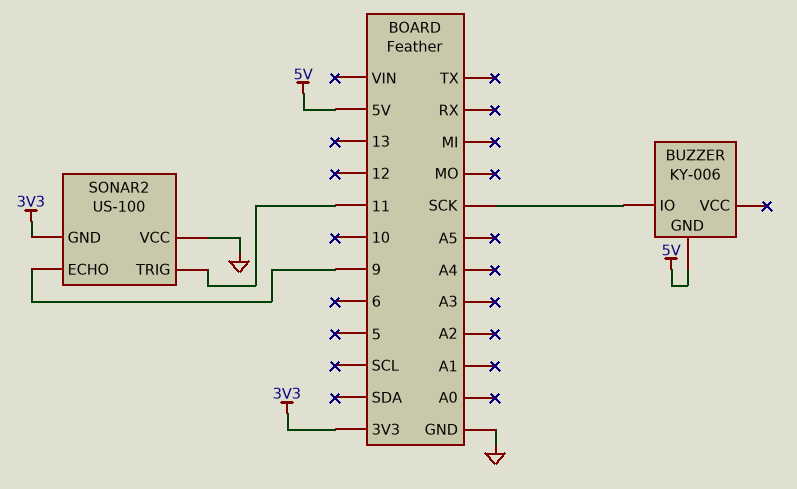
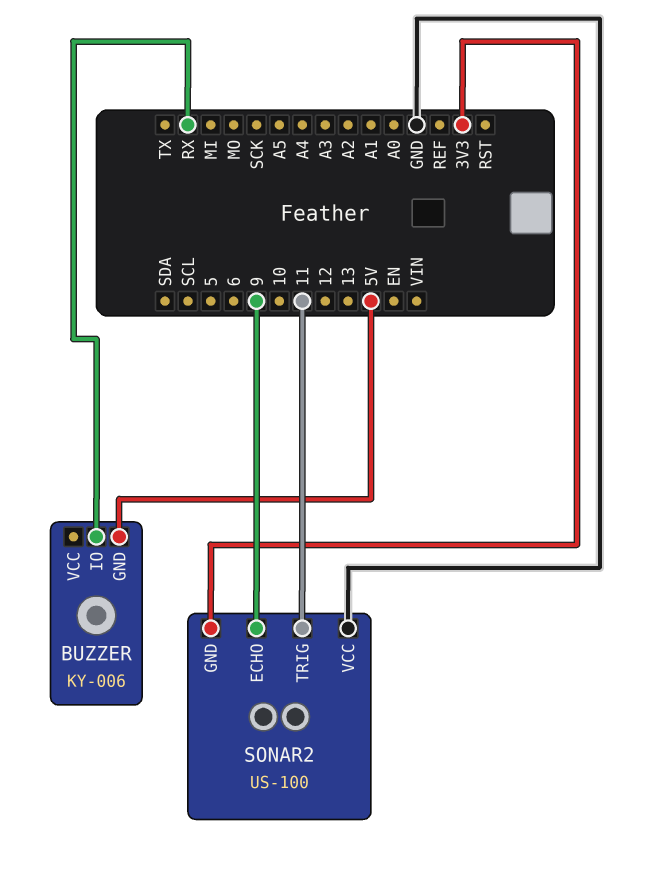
BUZZER pin IO: SCK -> RX

